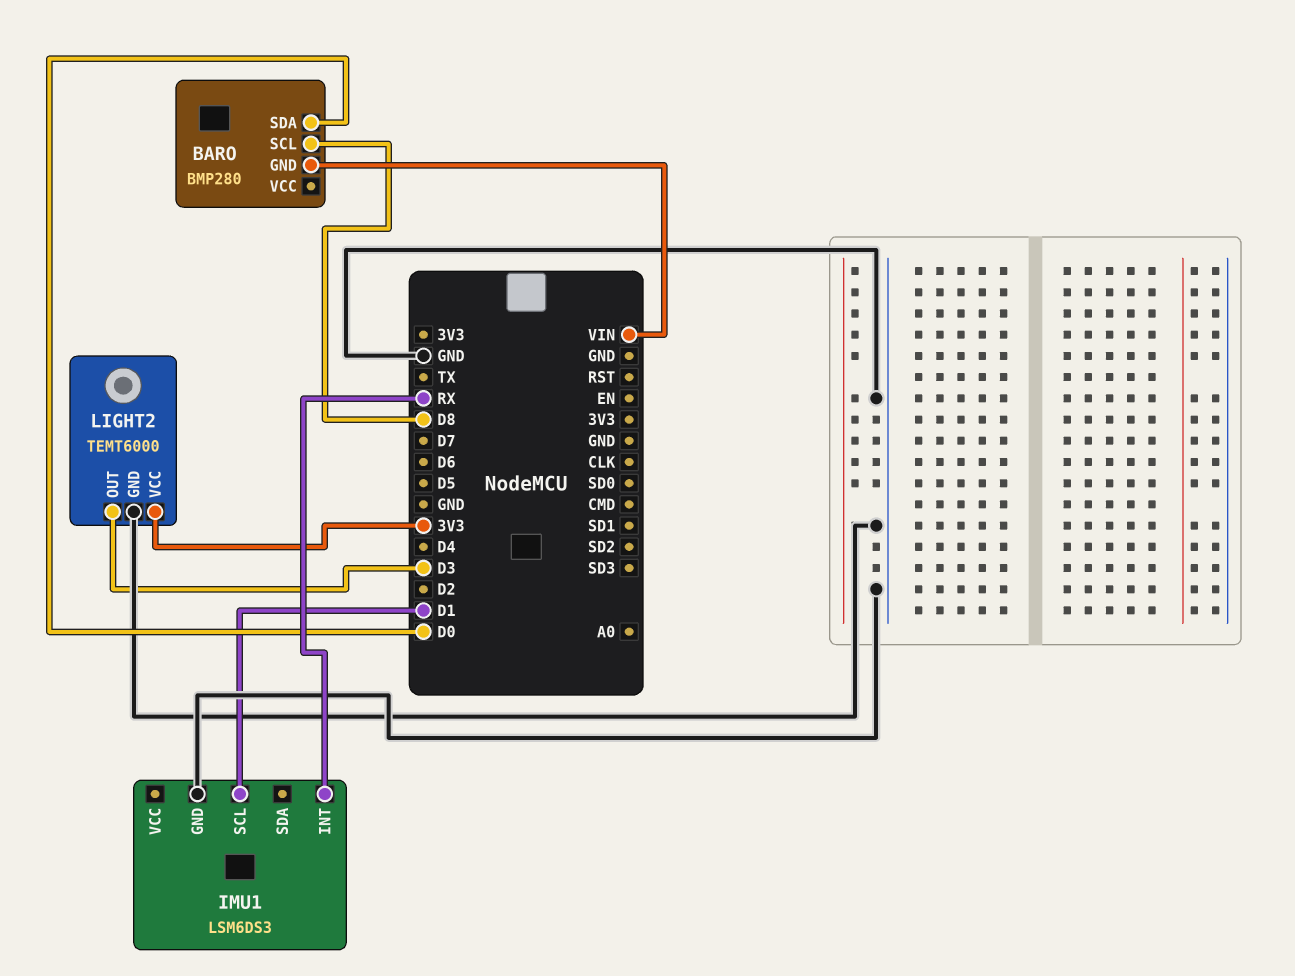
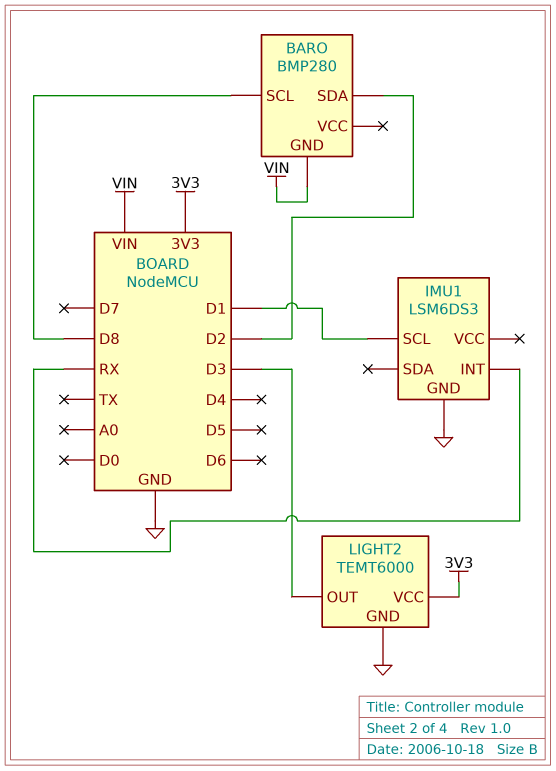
BARO pin SDA: D0 -> D2

